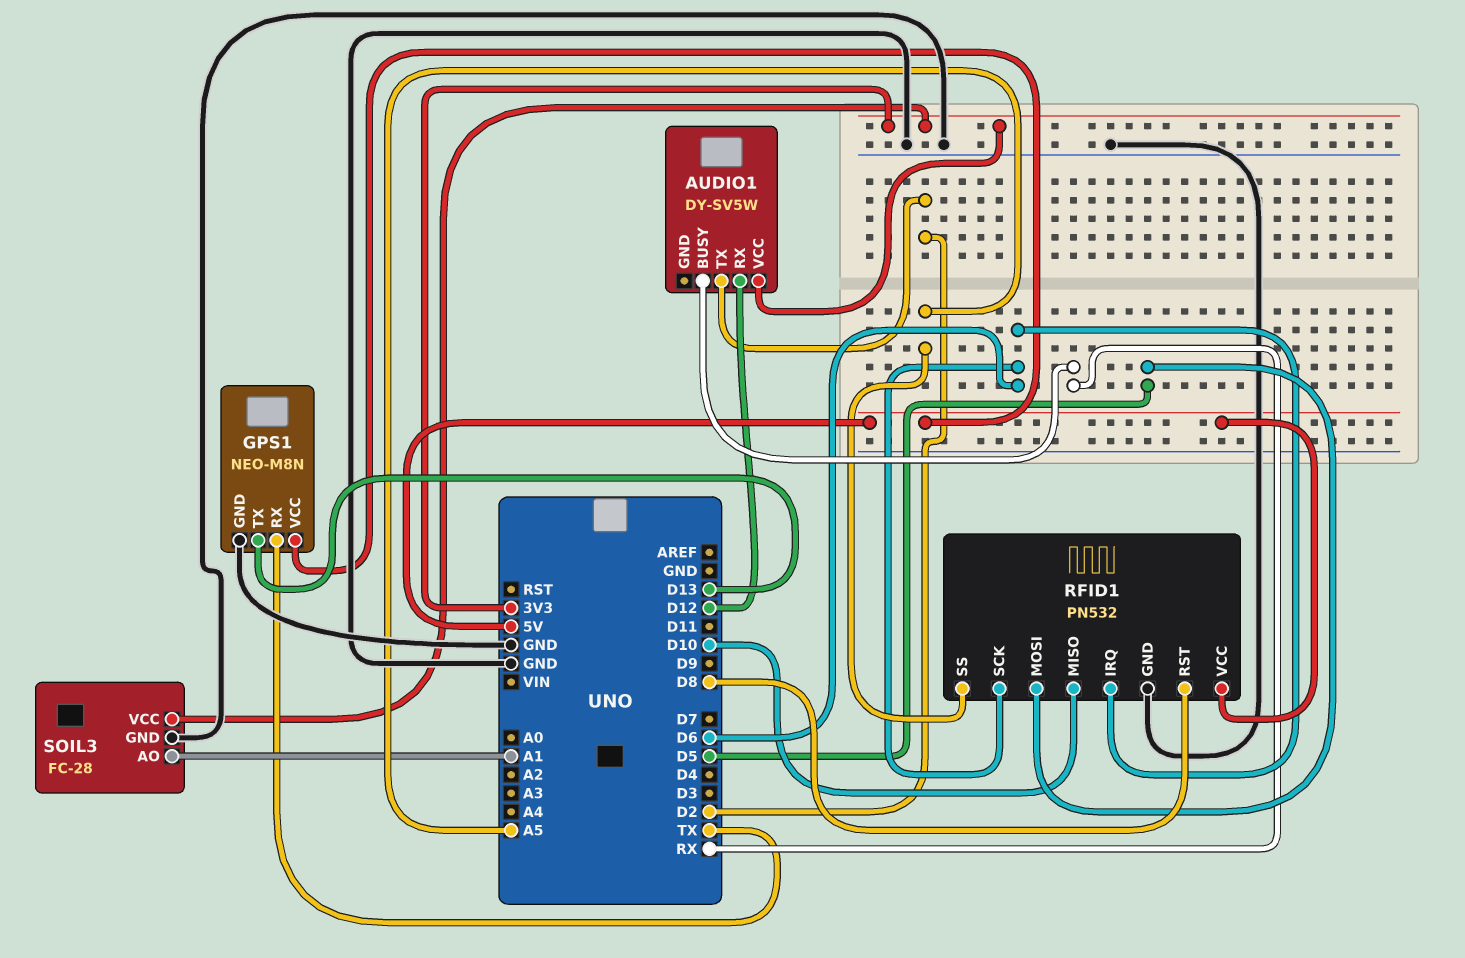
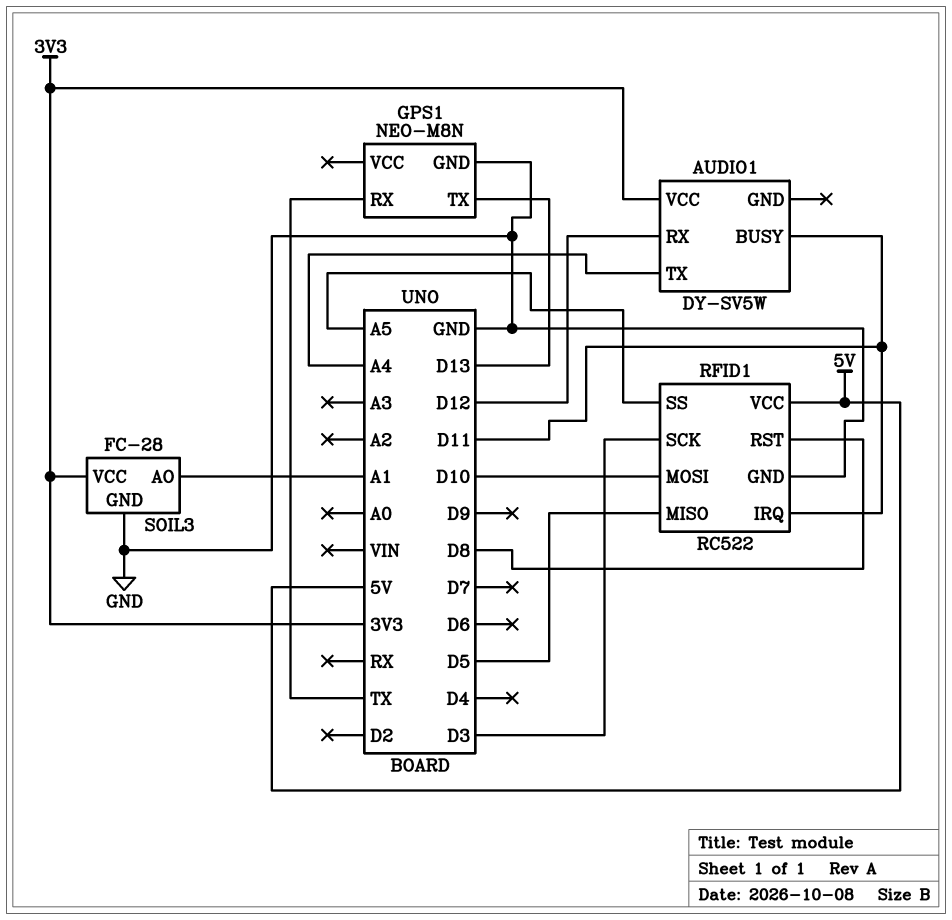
AUDIO1 pin BUSY: RX -> D11
AUDIO1 pin TX: D2 -> A4
GPS1 pin VCC: 5V -> none
RFID1: PN532 -> RC522
RFID1 pin IRQ: D6 -> D11
RFID1 pin MISO: D10 -> D5
RFID1 pin MOSI: D5 -> D10
RFID1 pin SCK: D6 -> D3

